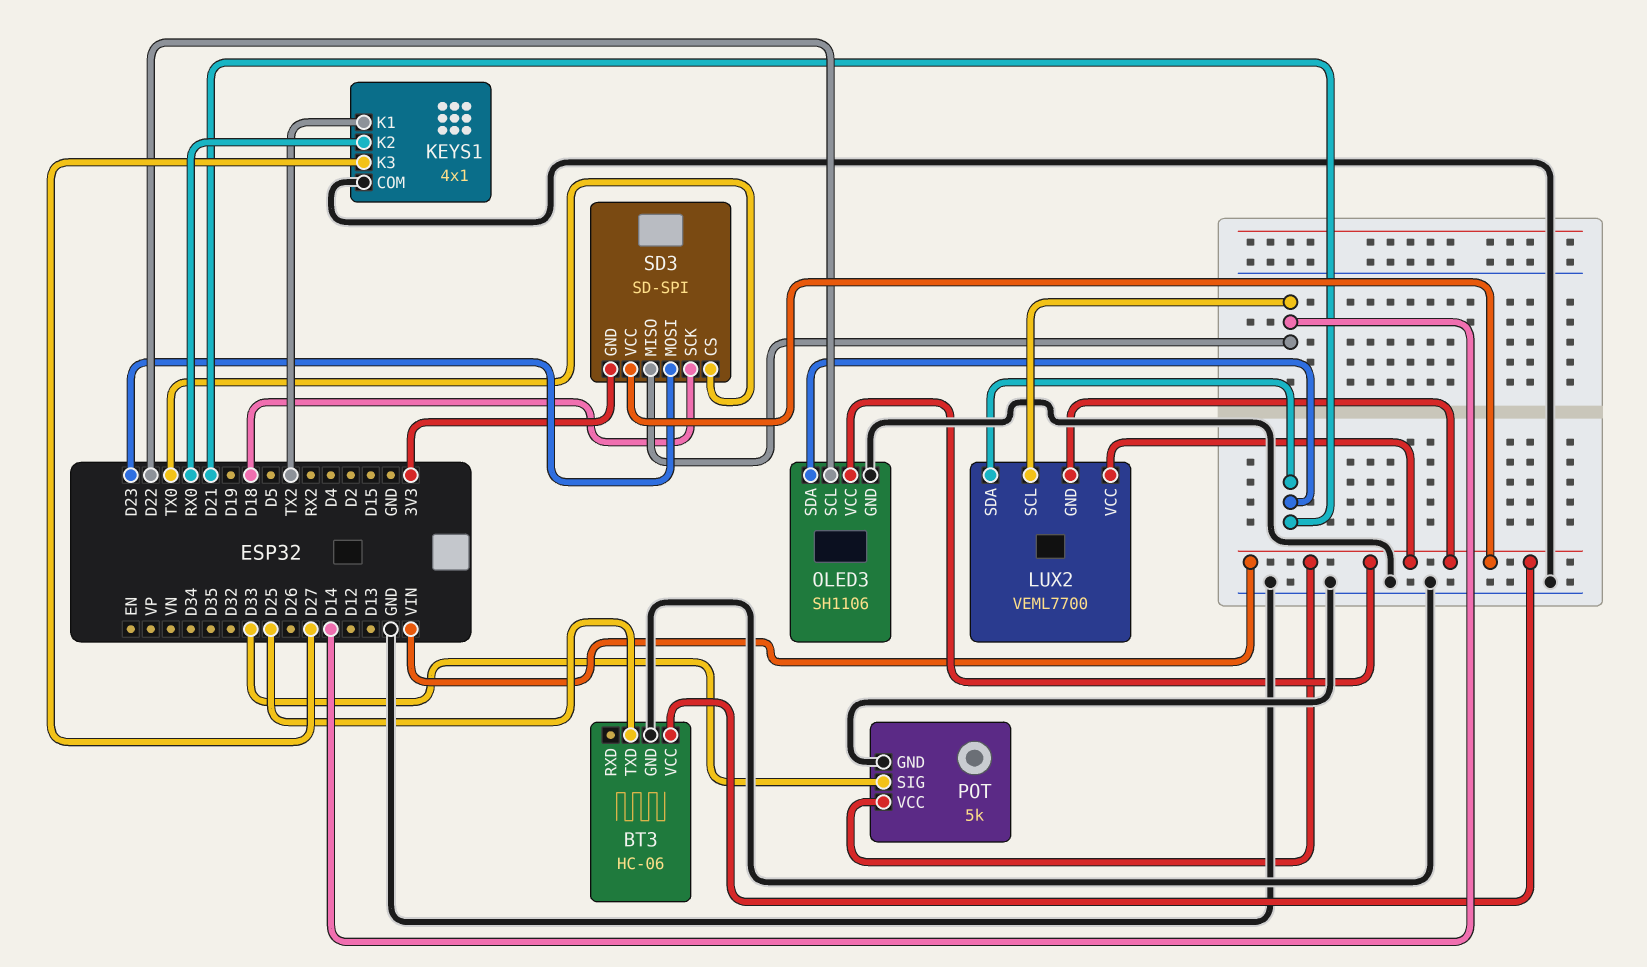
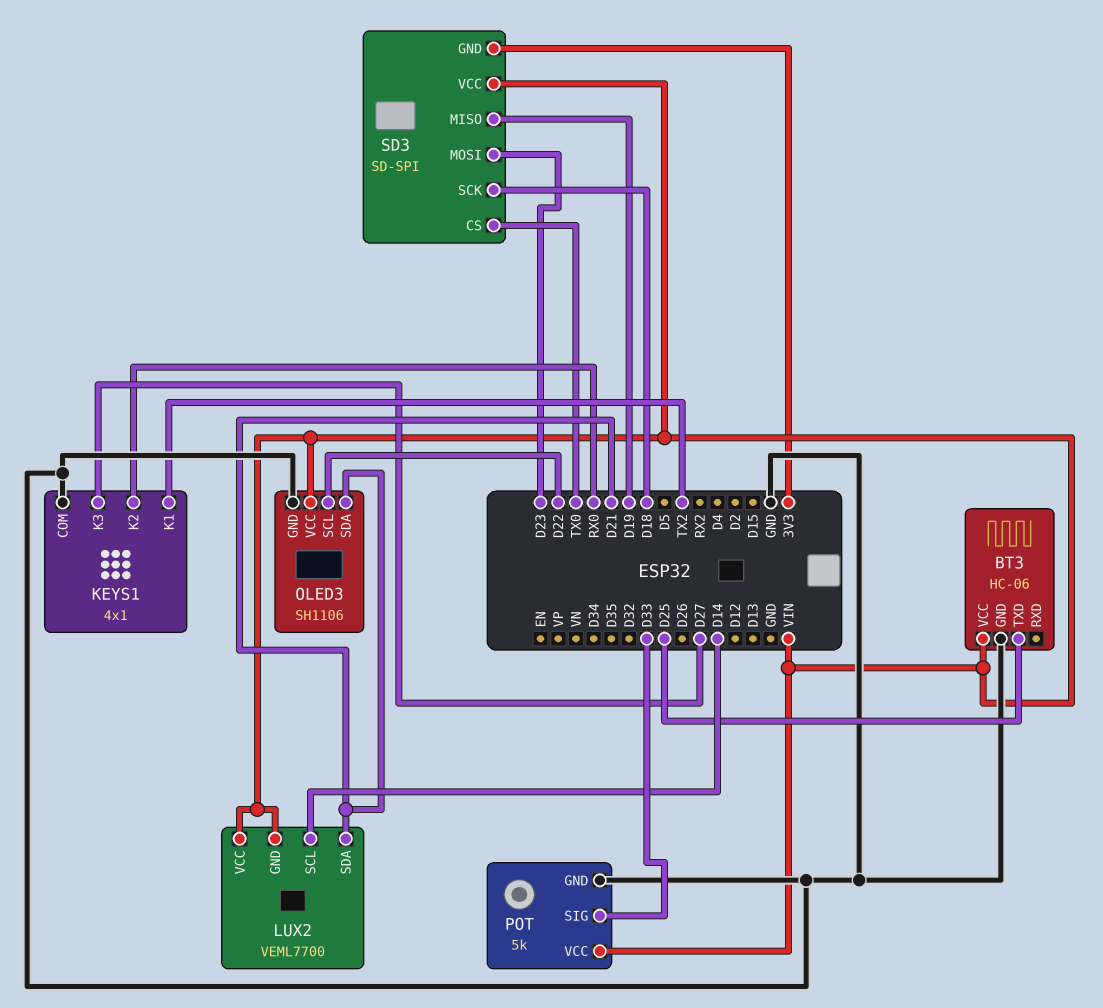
SD3 pin MISO: D14 -> D19

